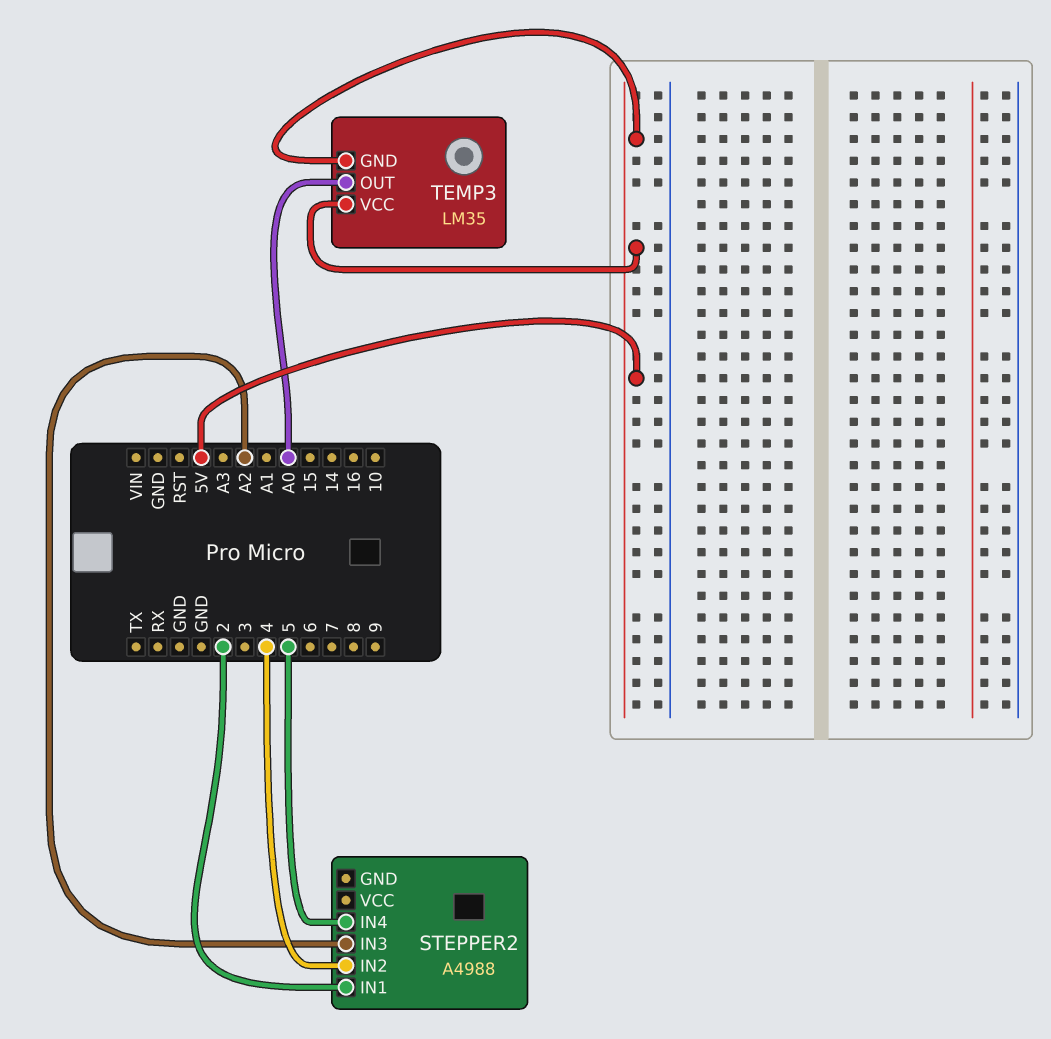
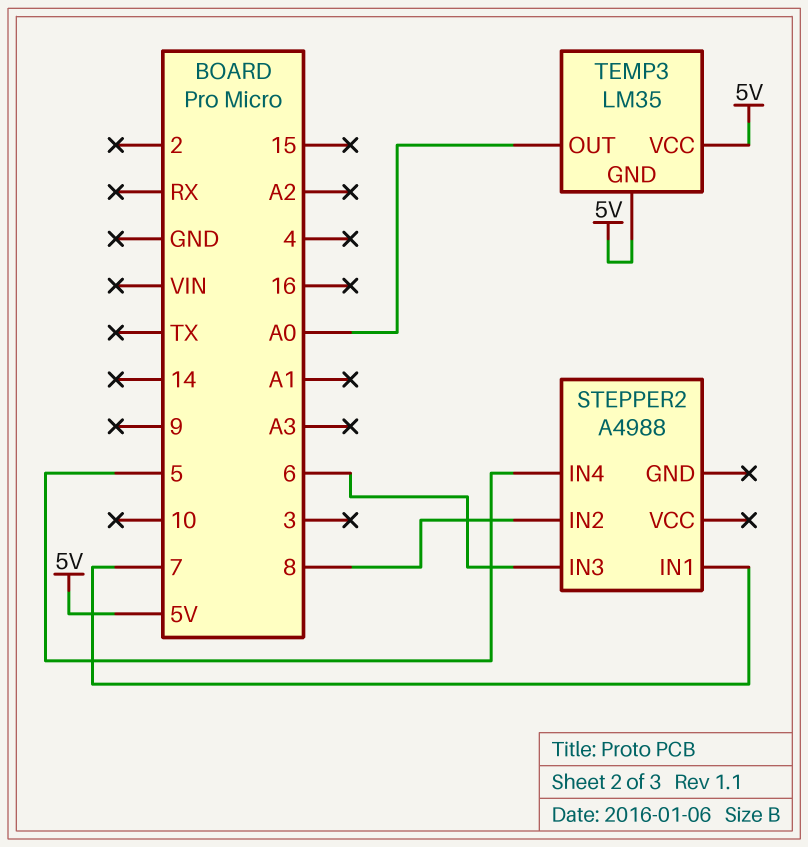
STEPPER2 pin IN1: 2 -> 7
STEPPER2 pin IN2: 4 -> 8
STEPPER2 pin IN3: A2 -> 6

